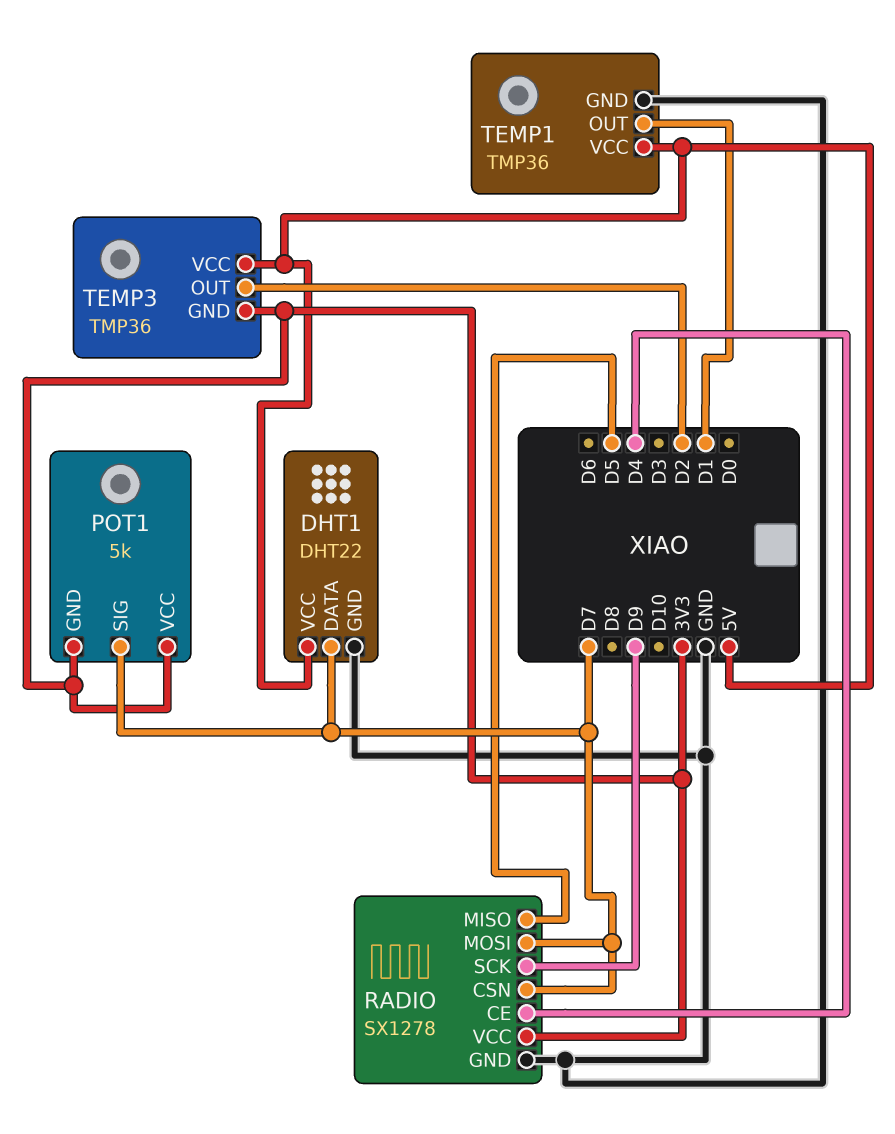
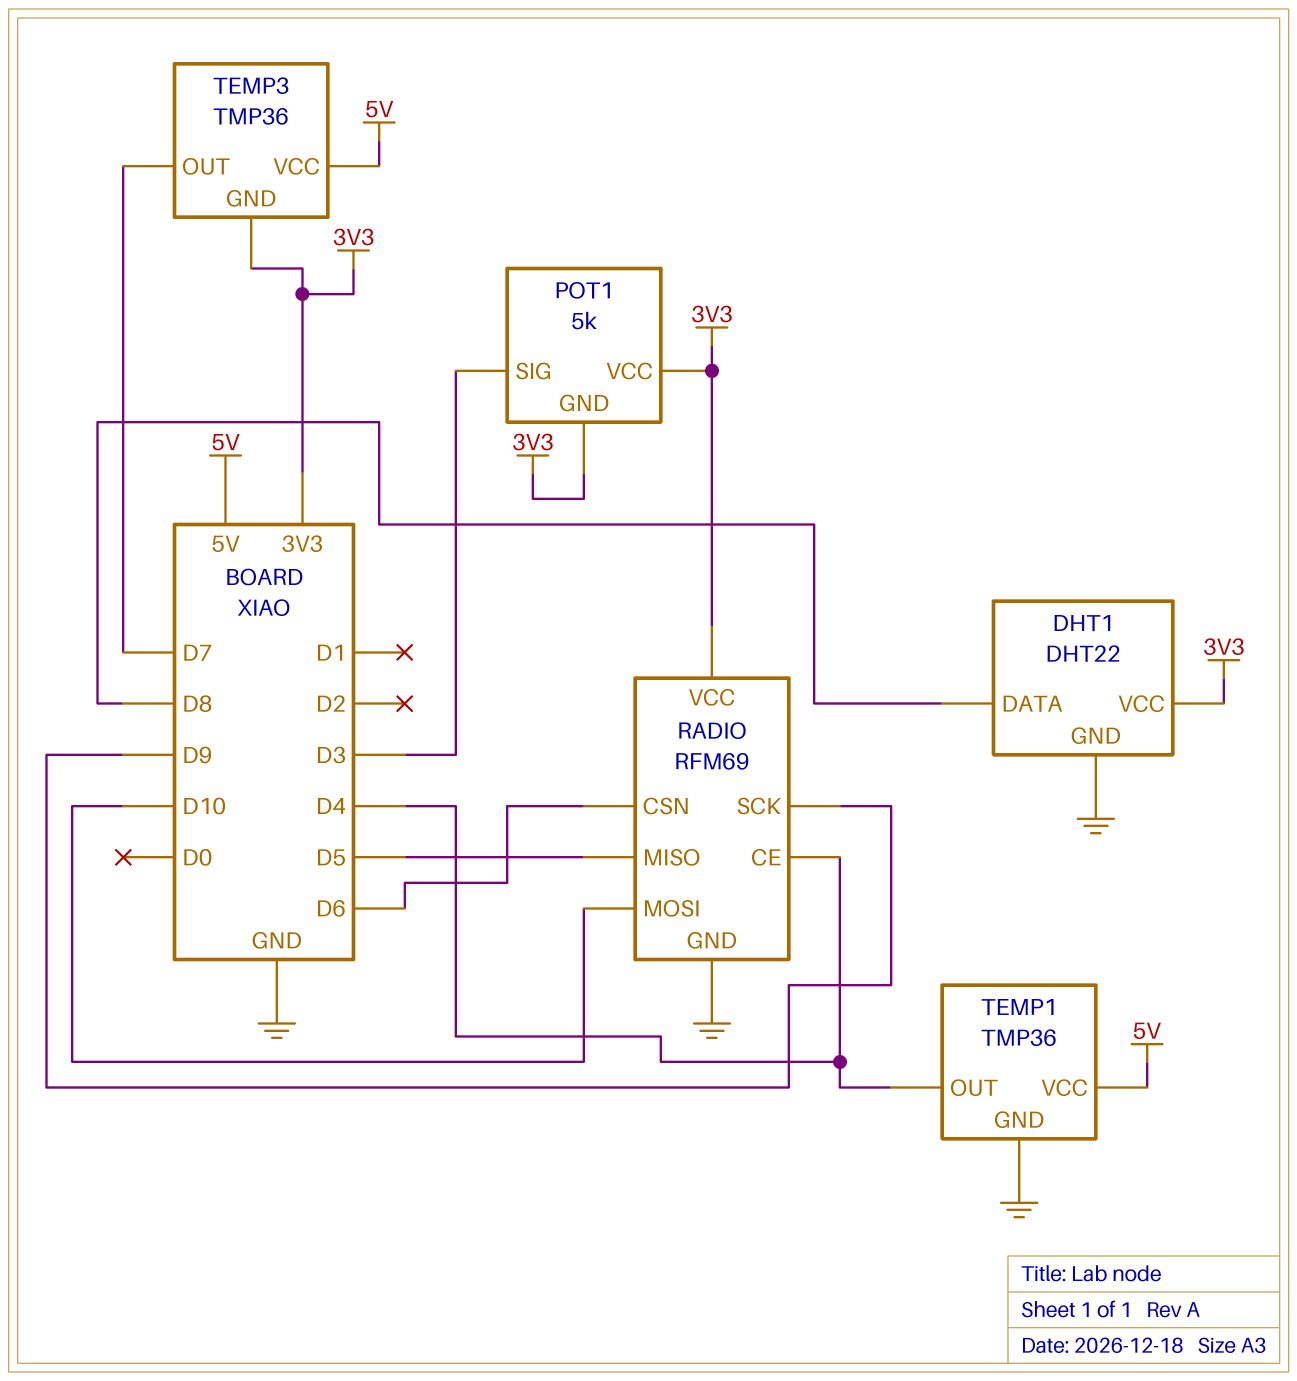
DHT1 pin DATA: D7 -> D8
DHT1 pin VCC: 5V -> 3V3
POT1 pin SIG: D7 -> D3
RADIO: SX1278 -> RFM69
RADIO pin CSN: D7 -> D6
RADIO pin MOSI: D7 -> D10
TEMP1 pin OUT: D1 -> D4
TEMP3 pin OUT: D2 -> D7

